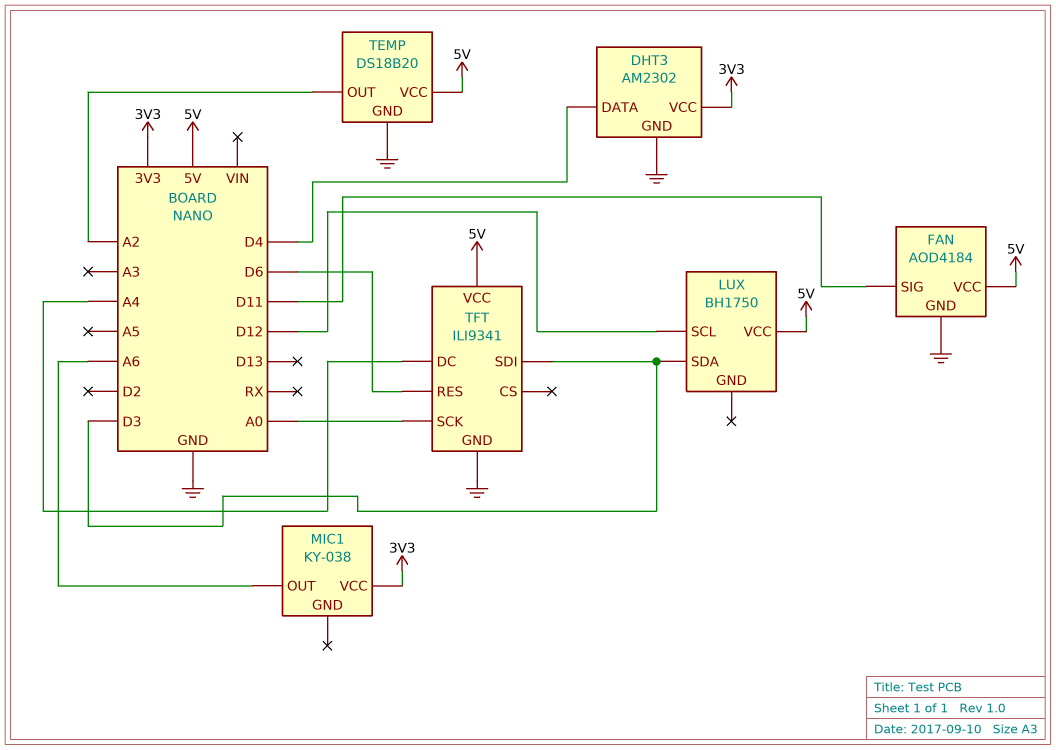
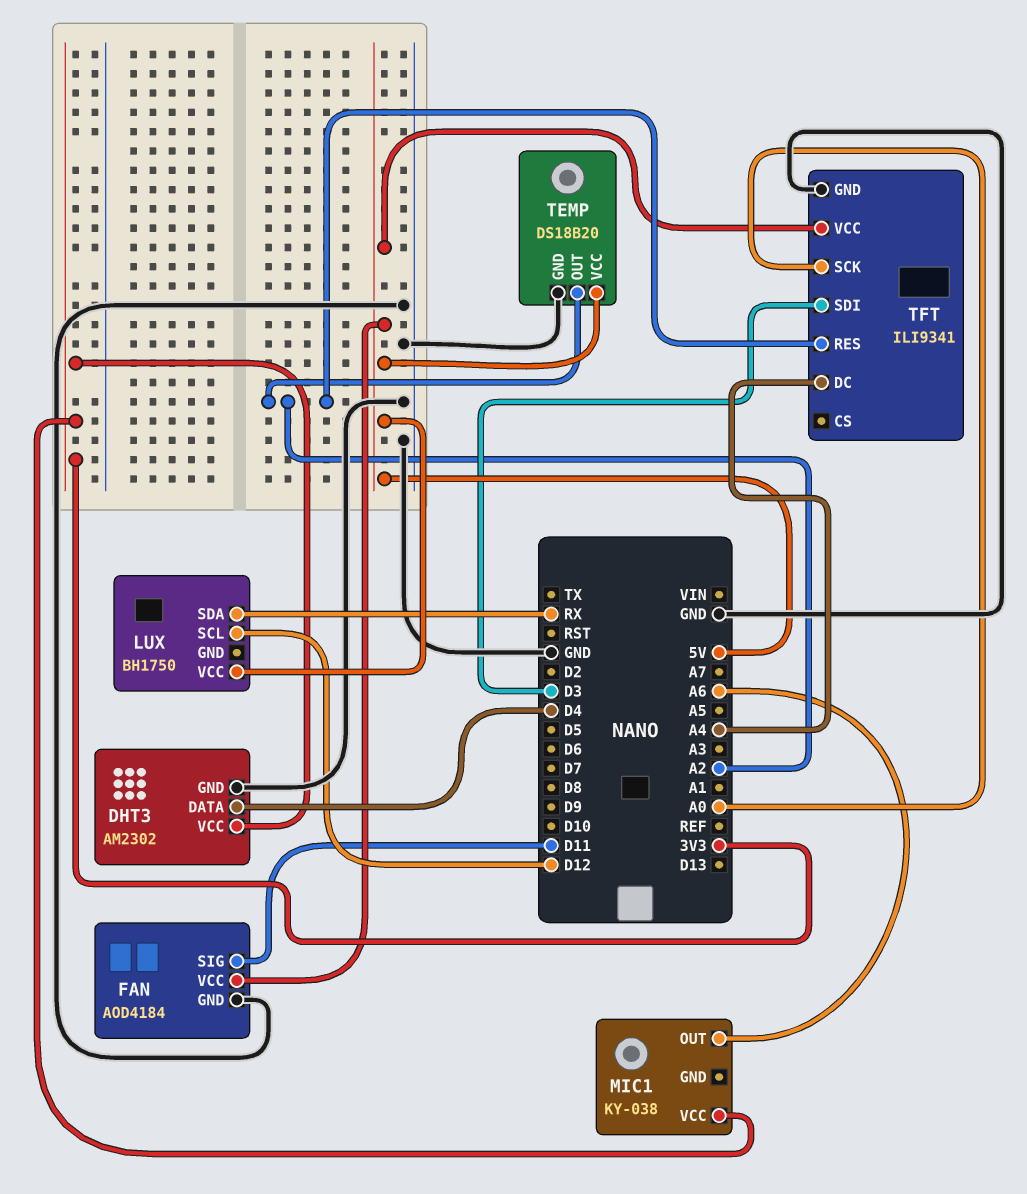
LUX pin SDA: D3 -> RX
TFT pin RES: D6 -> A2

